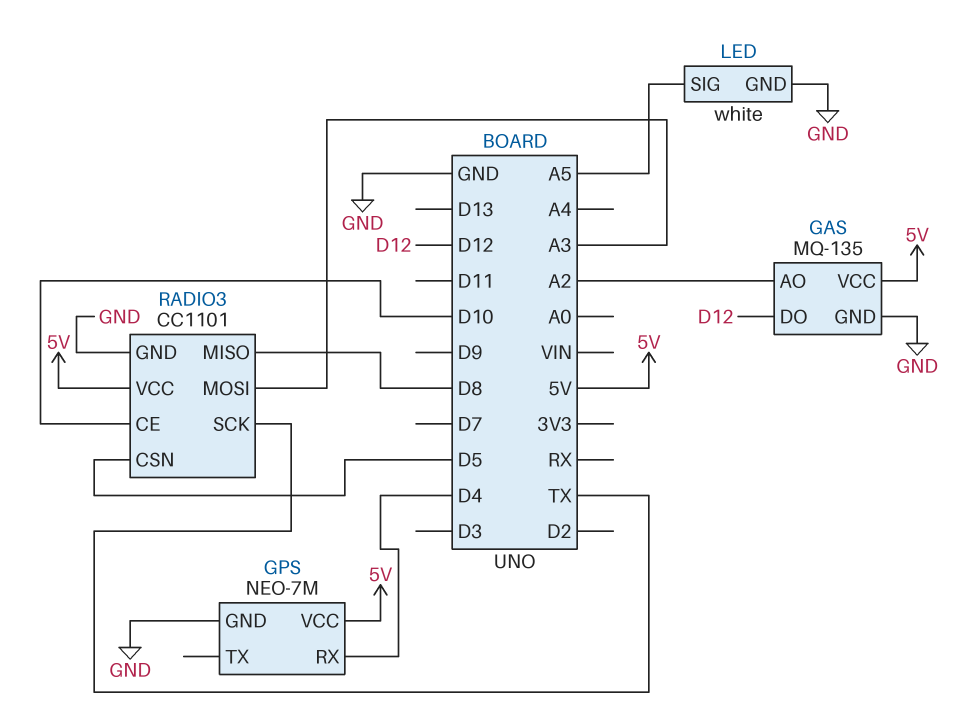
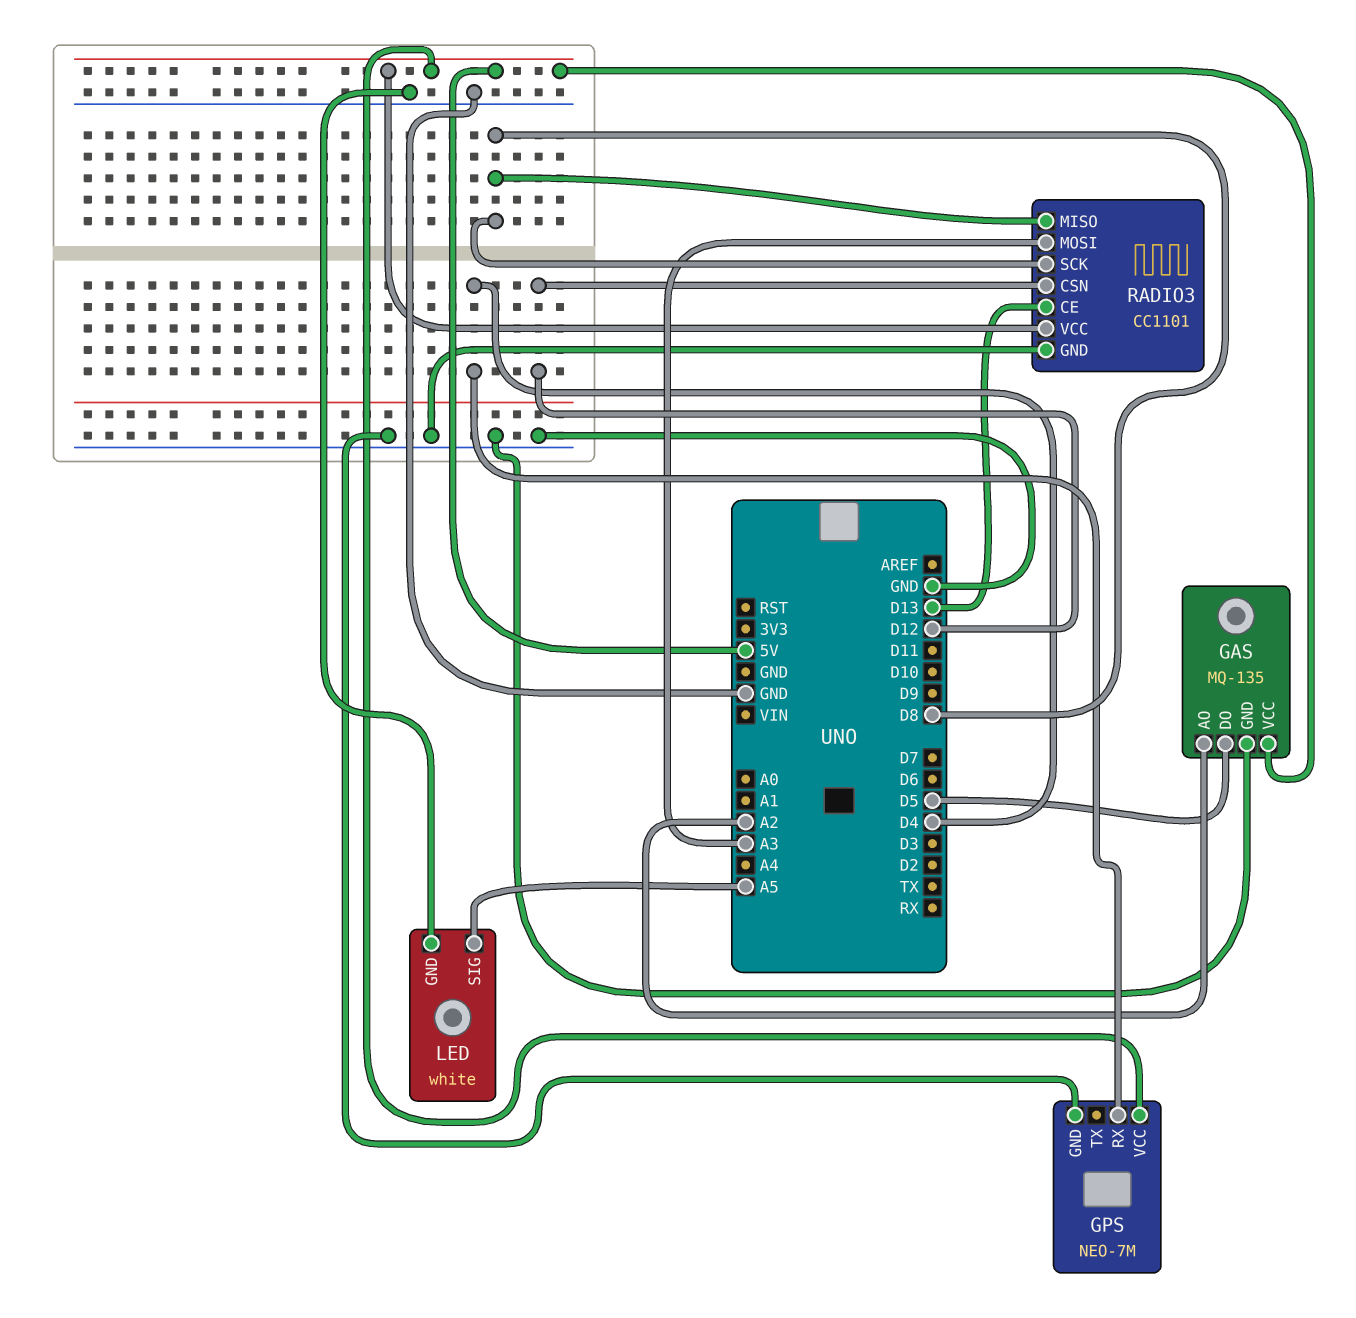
GAS pin DO: D12 -> D5
RADIO3 pin CE: D10 -> D13
RADIO3 pin CSN: D5 -> D12
RADIO3 pin SCK: TX -> D8

